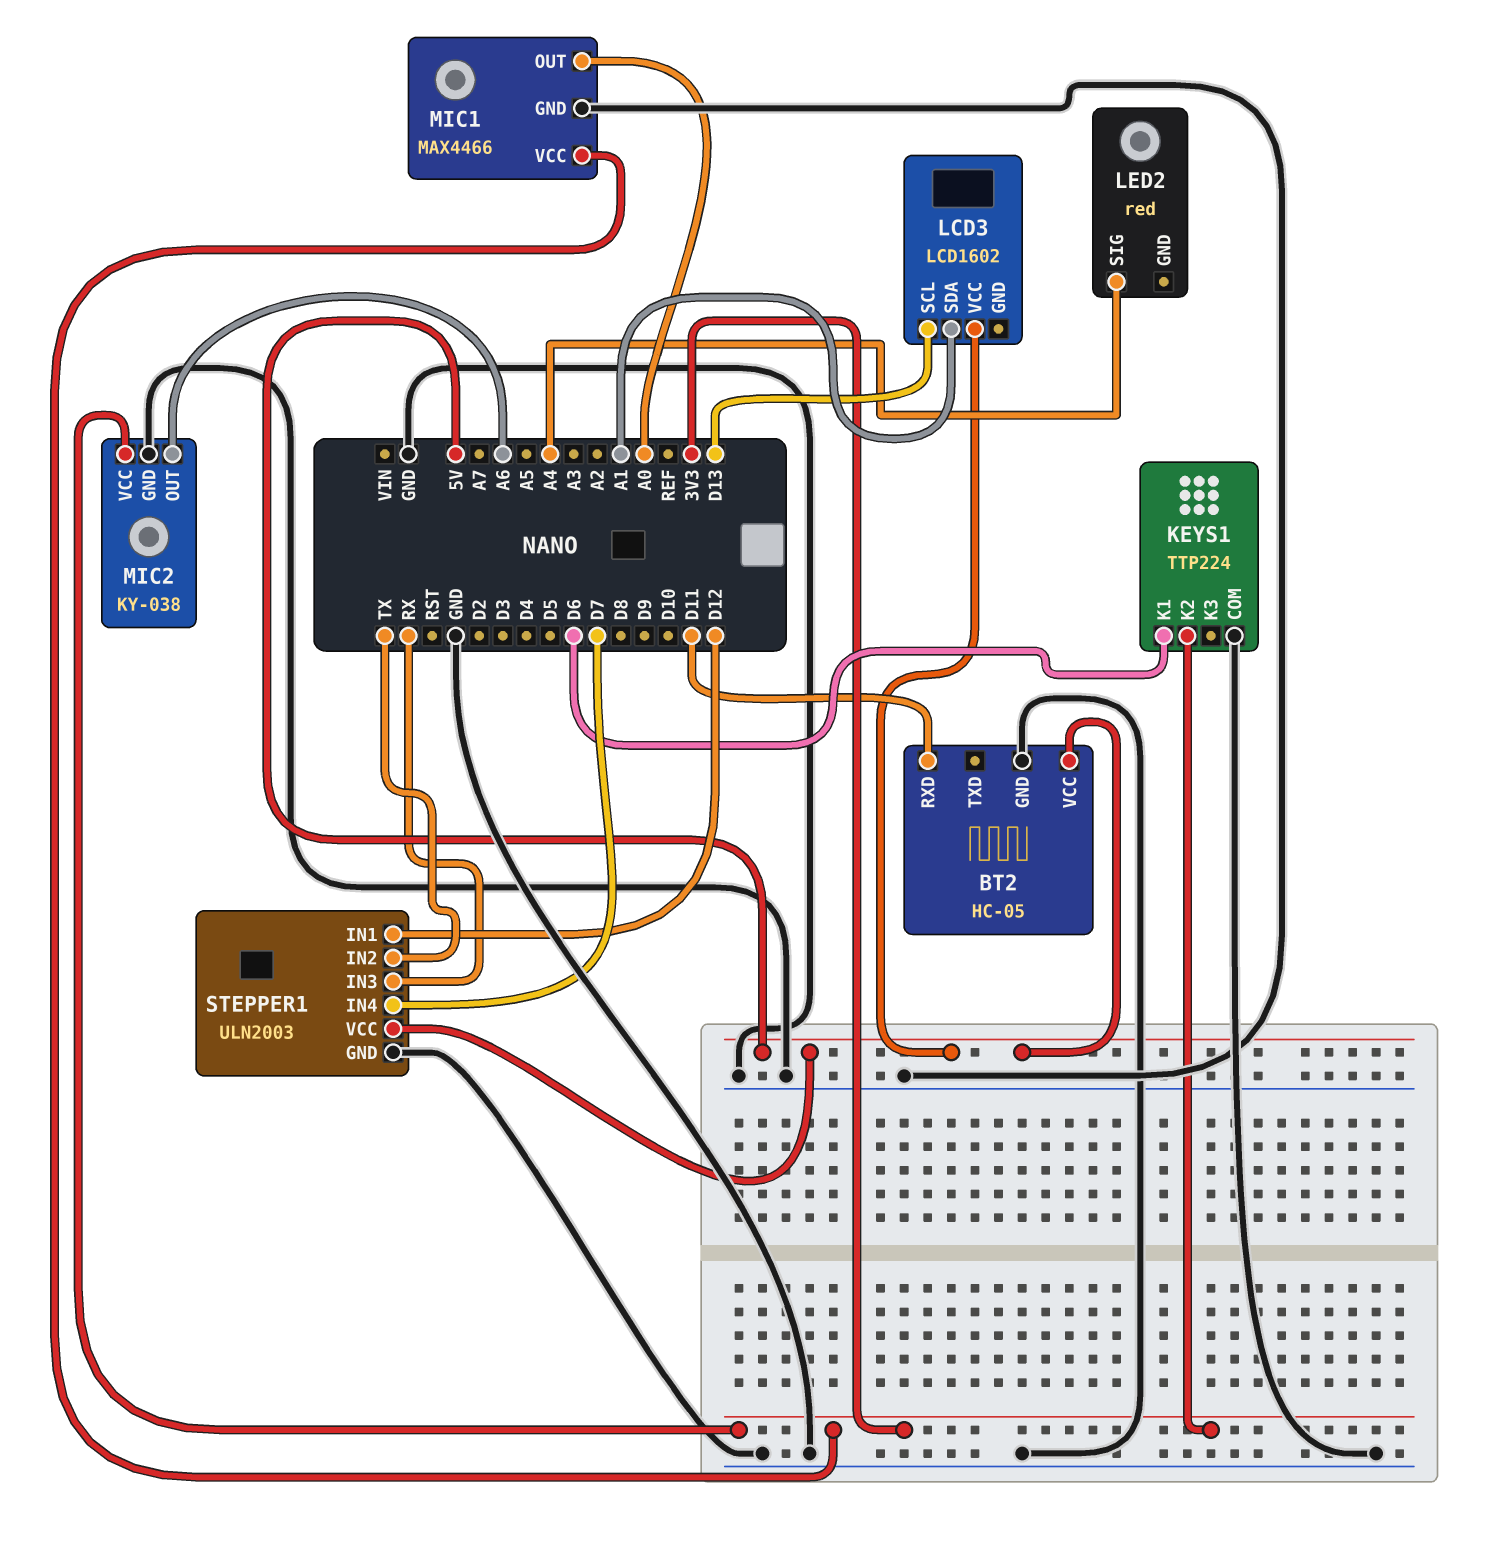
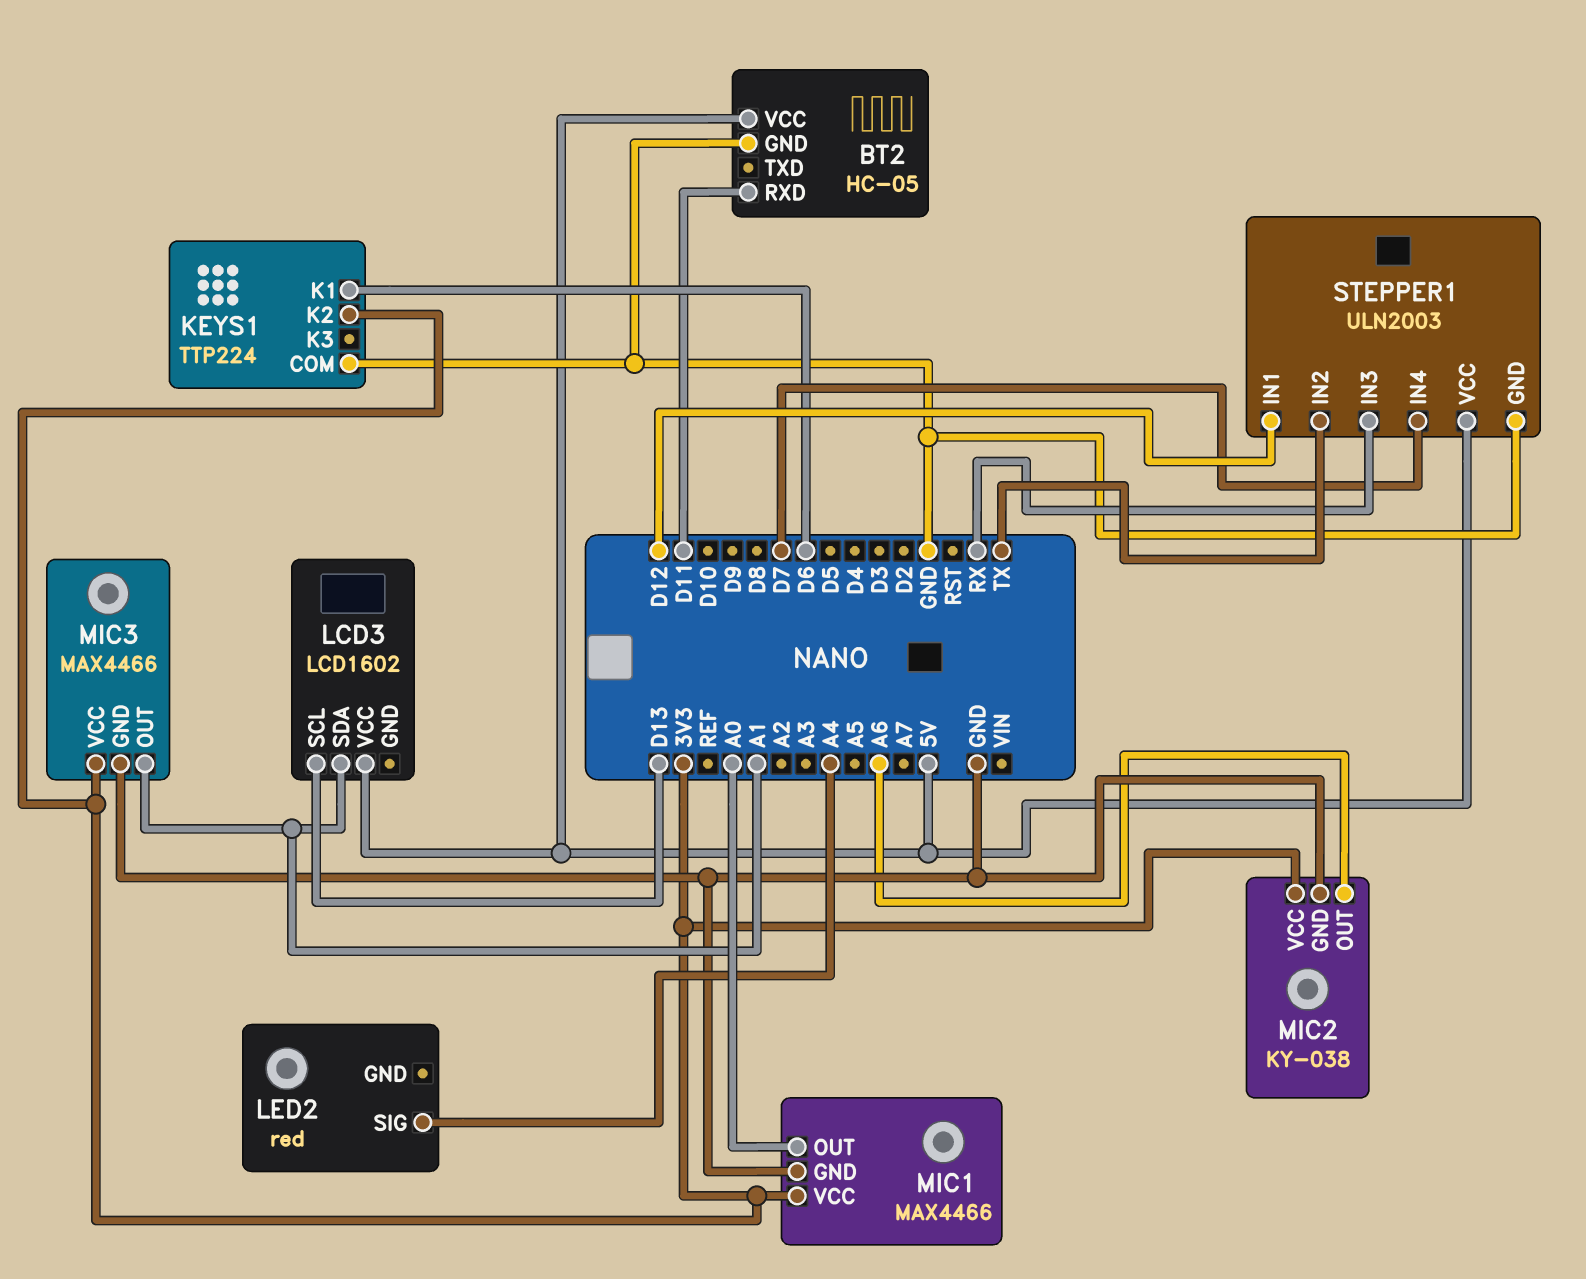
MIC3: none -> MAX4466
MIC3 pin GND: none -> GND
MIC3 pin OUT: none -> A1
MIC3 pin VCC: none -> 3V3

